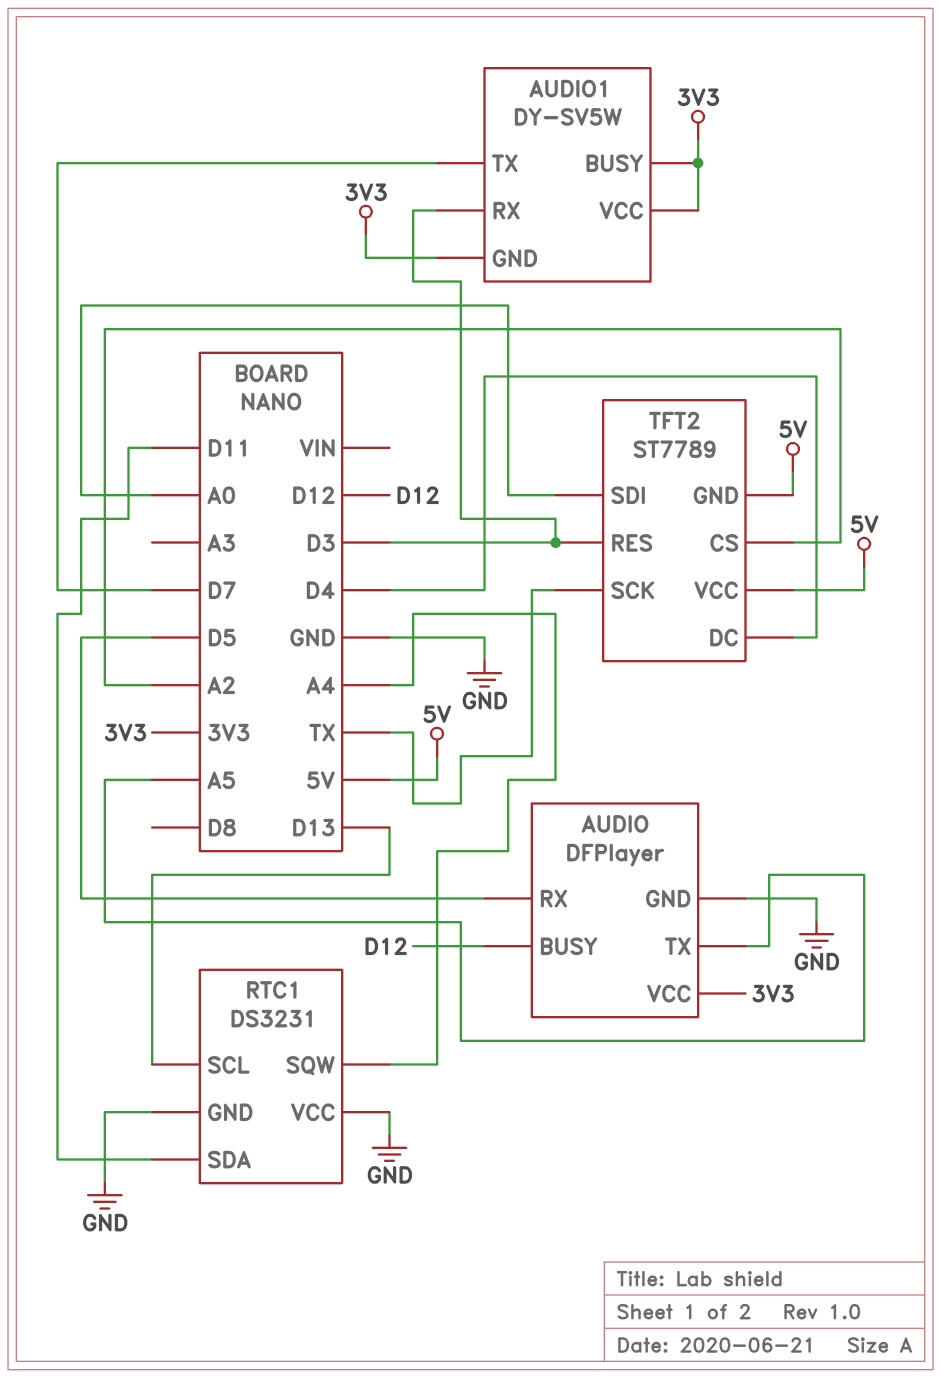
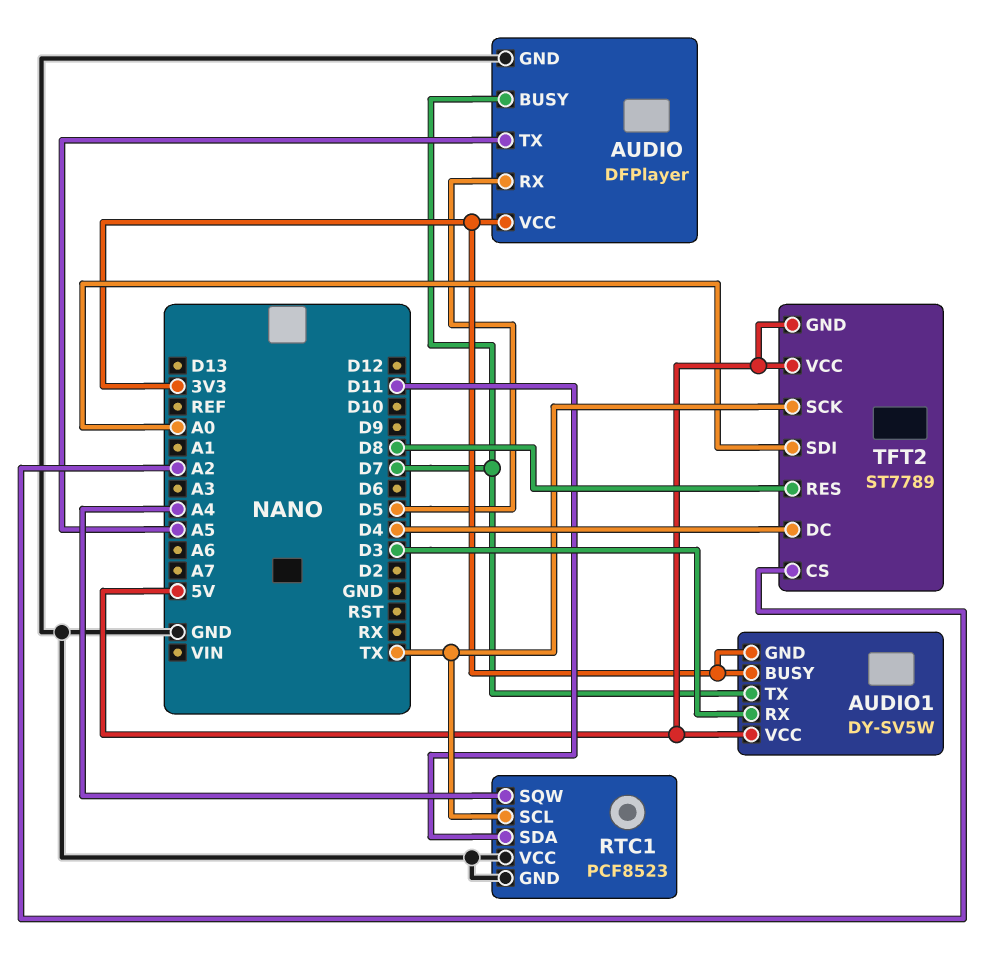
AUDIO pin BUSY: D12 -> D7
AUDIO1 pin VCC: 3V3 -> 5V
RTC1: DS3231 -> PCF8523
RTC1 pin SCL: D13 -> TX
TFT2 pin RES: D3 -> D8

